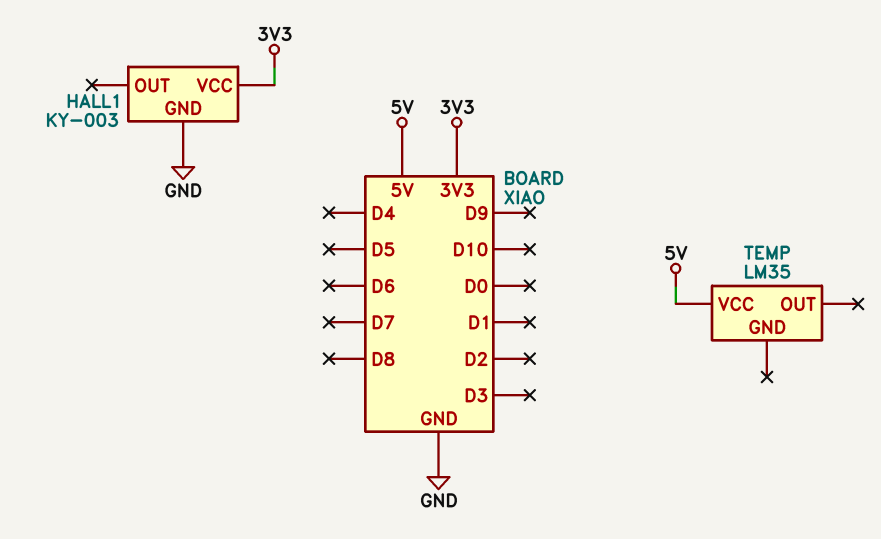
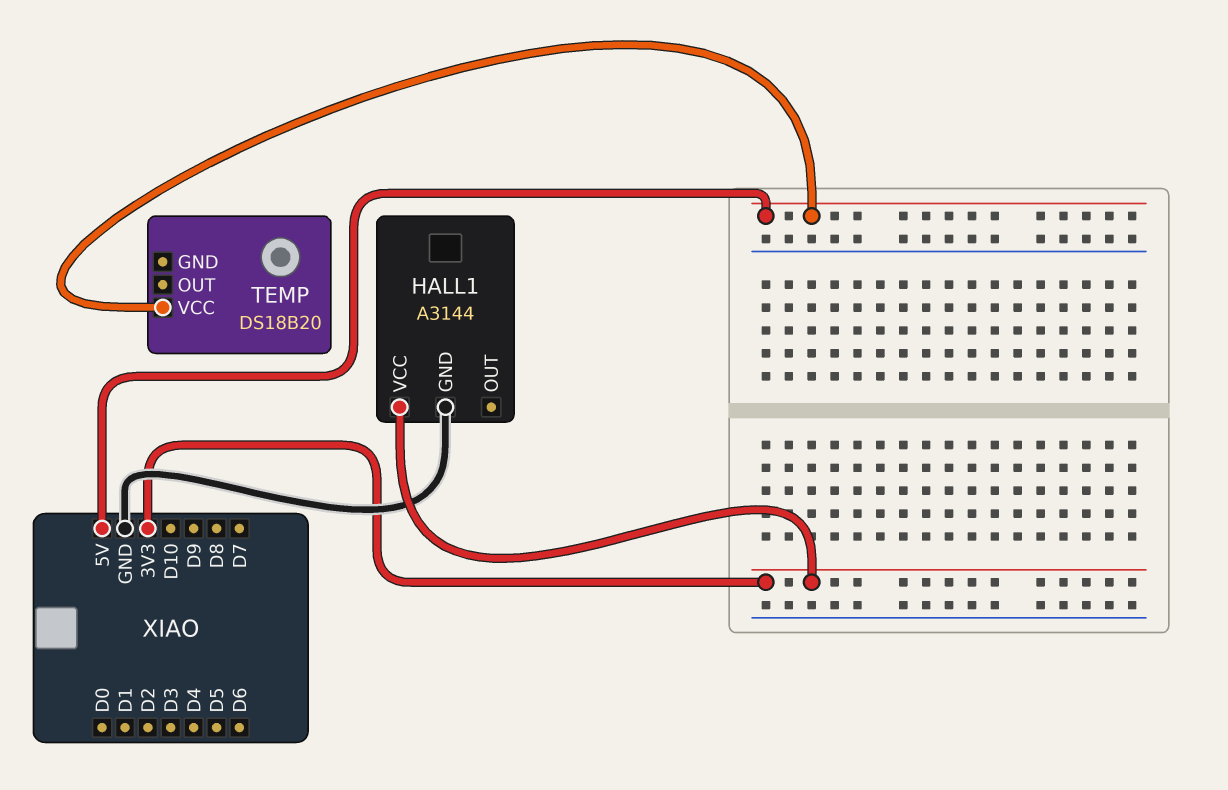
HALL1: KY-003 -> A3144
TEMP: LM35 -> DS18B20

